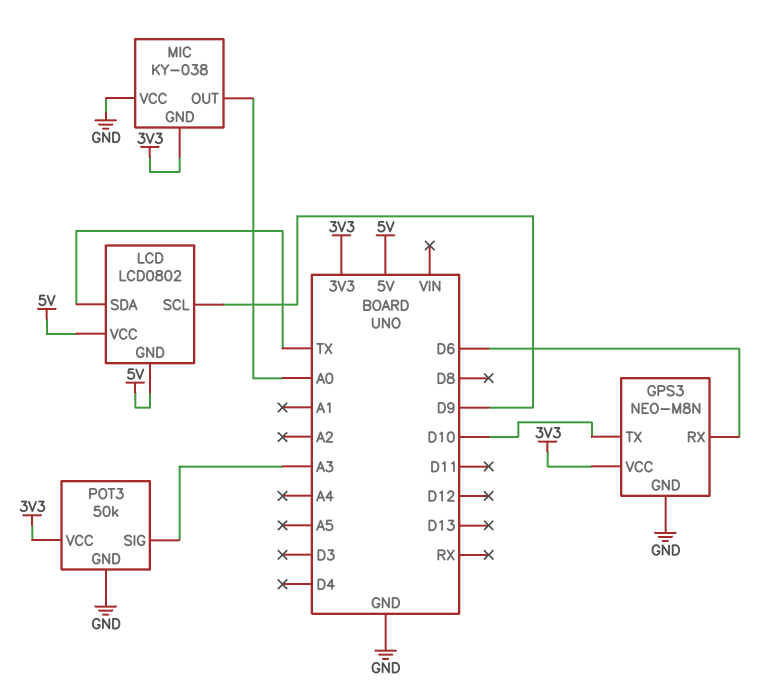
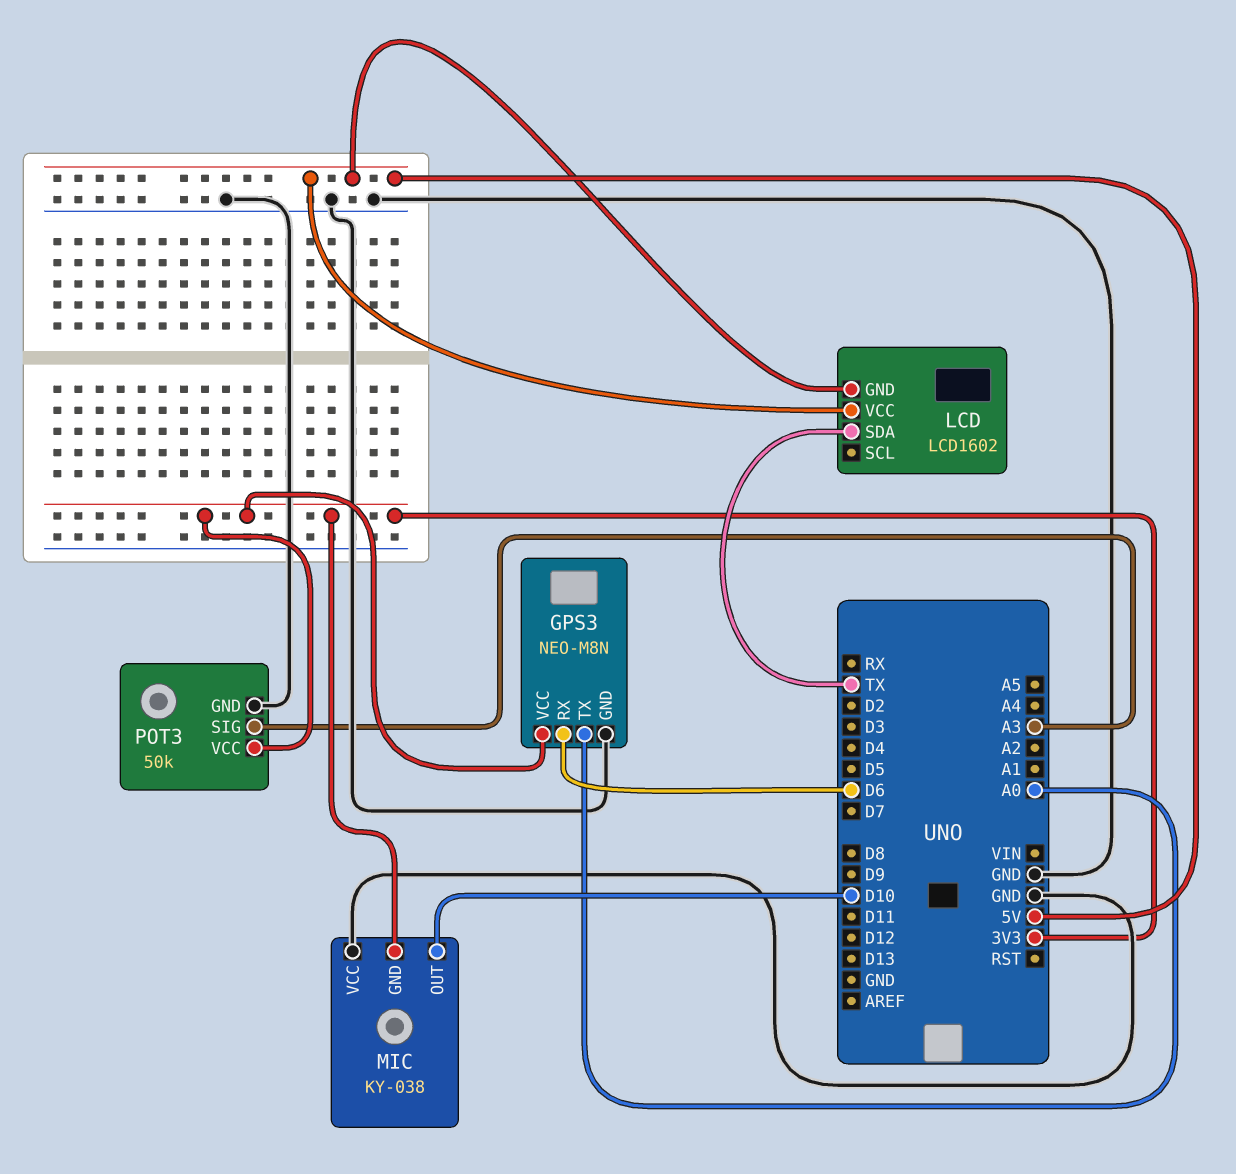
GPS3 pin TX: D10 -> A0
LCD: LCD0802 -> LCD1602
LCD pin SCL: D9 -> none
MIC pin OUT: A0 -> D10

